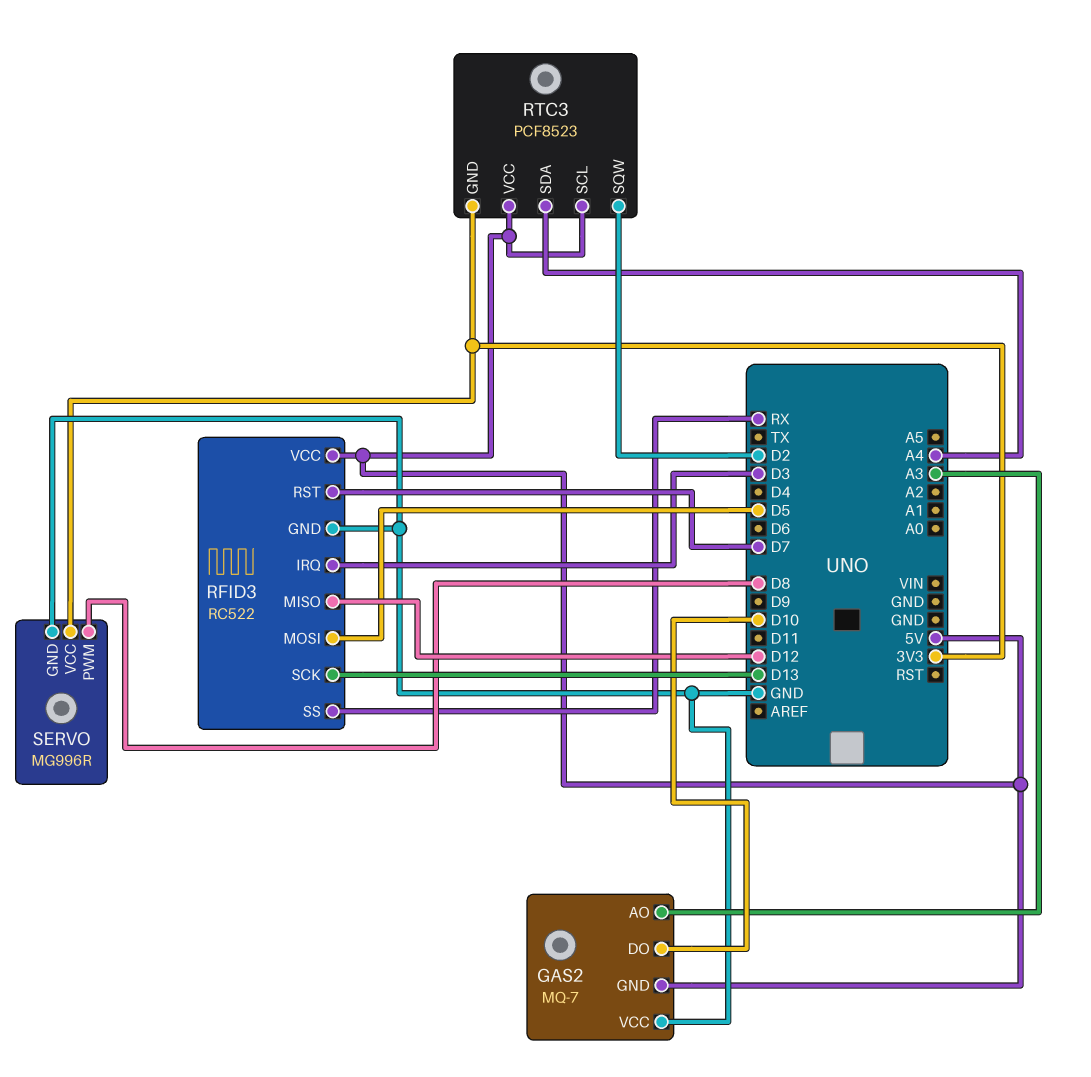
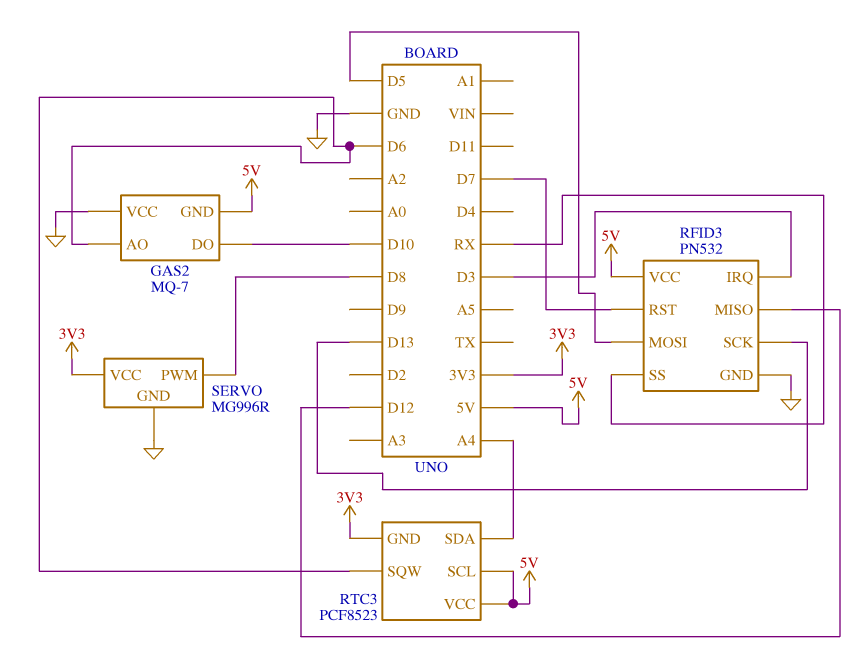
GAS2 pin AO: A3 -> D6
RFID3: RC522 -> PN532
RTC3 pin SQW: D2 -> D6

